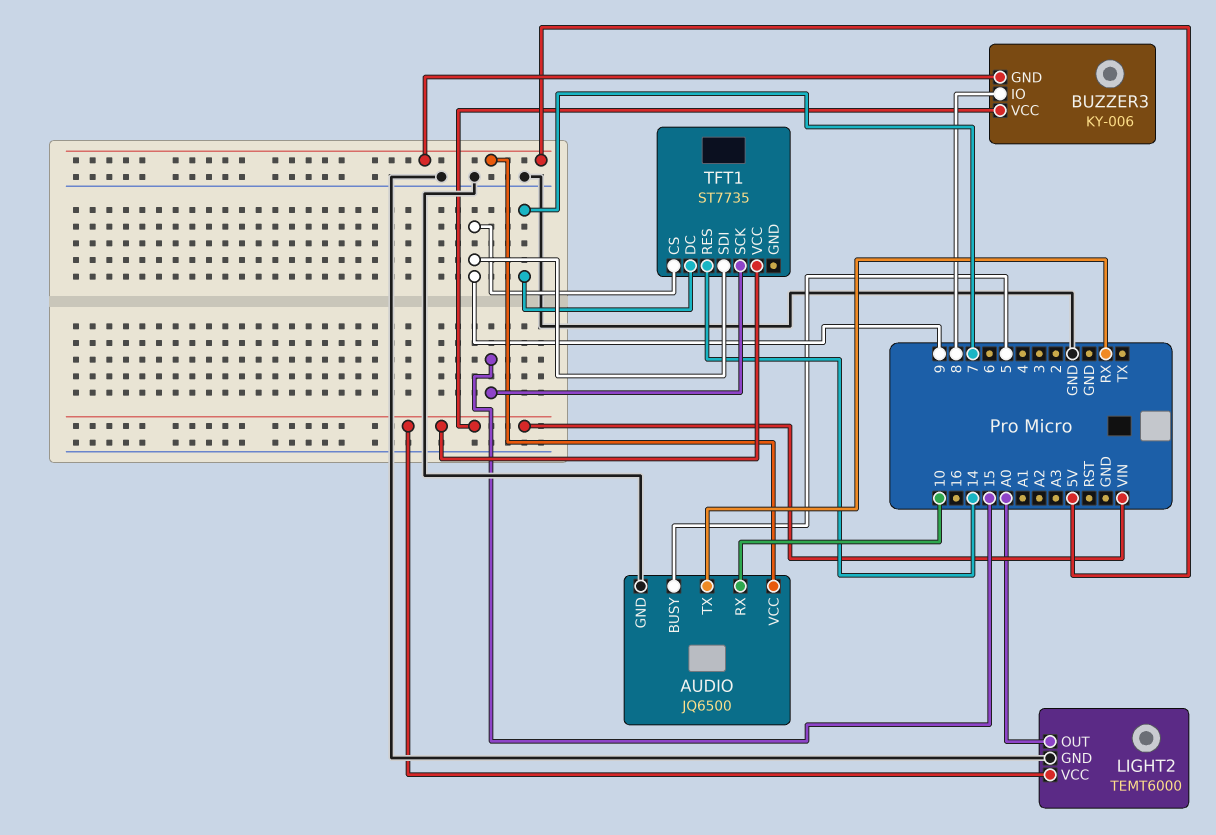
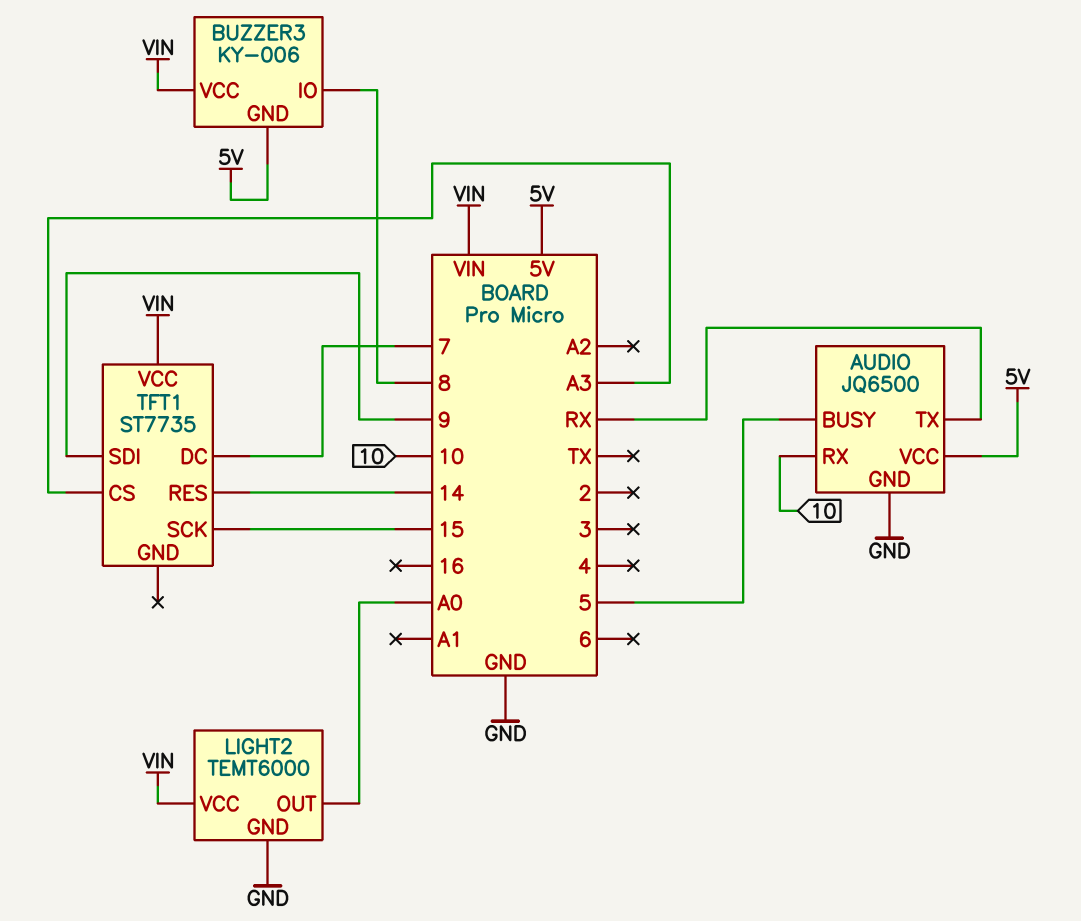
TFT1 pin CS: 9 -> A3

